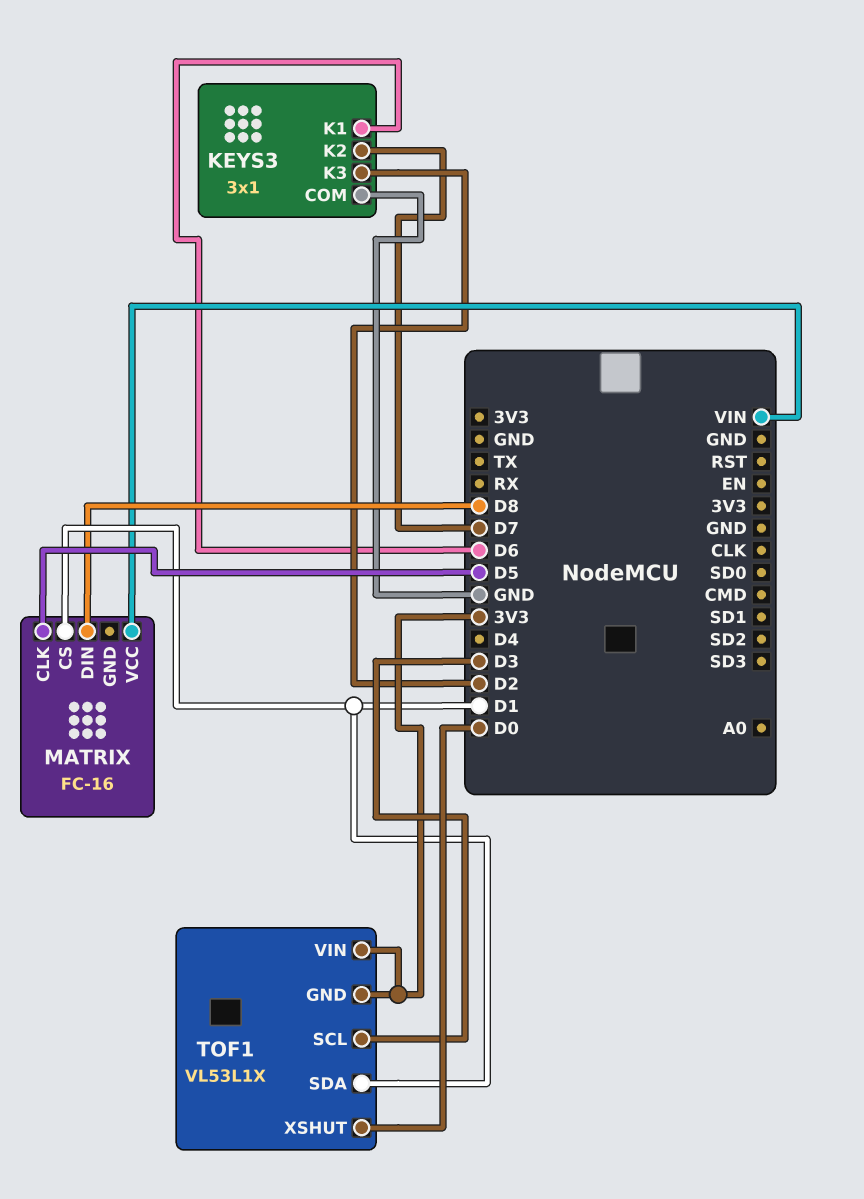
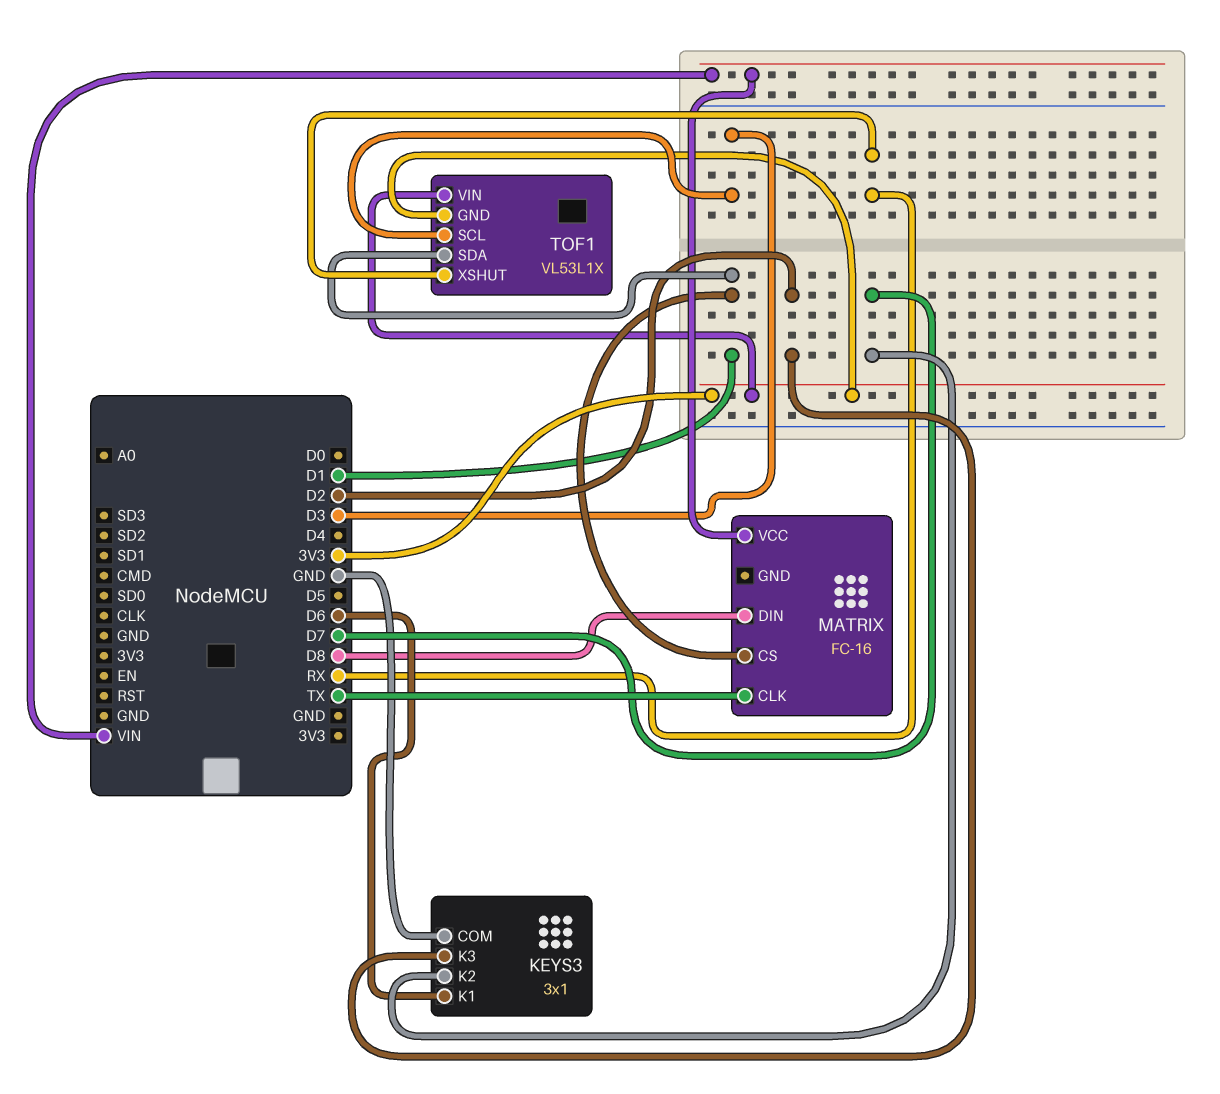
MATRIX pin CLK: D5 -> TX
TOF1 pin XSHUT: D0 -> RX

